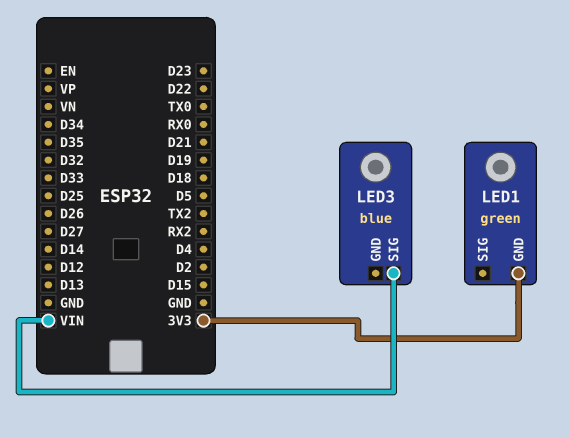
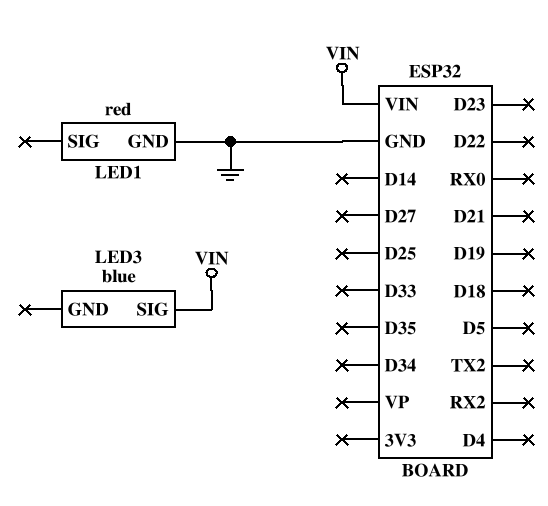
LED1: green -> red
LED1 pin GND: 3V3 -> GND

